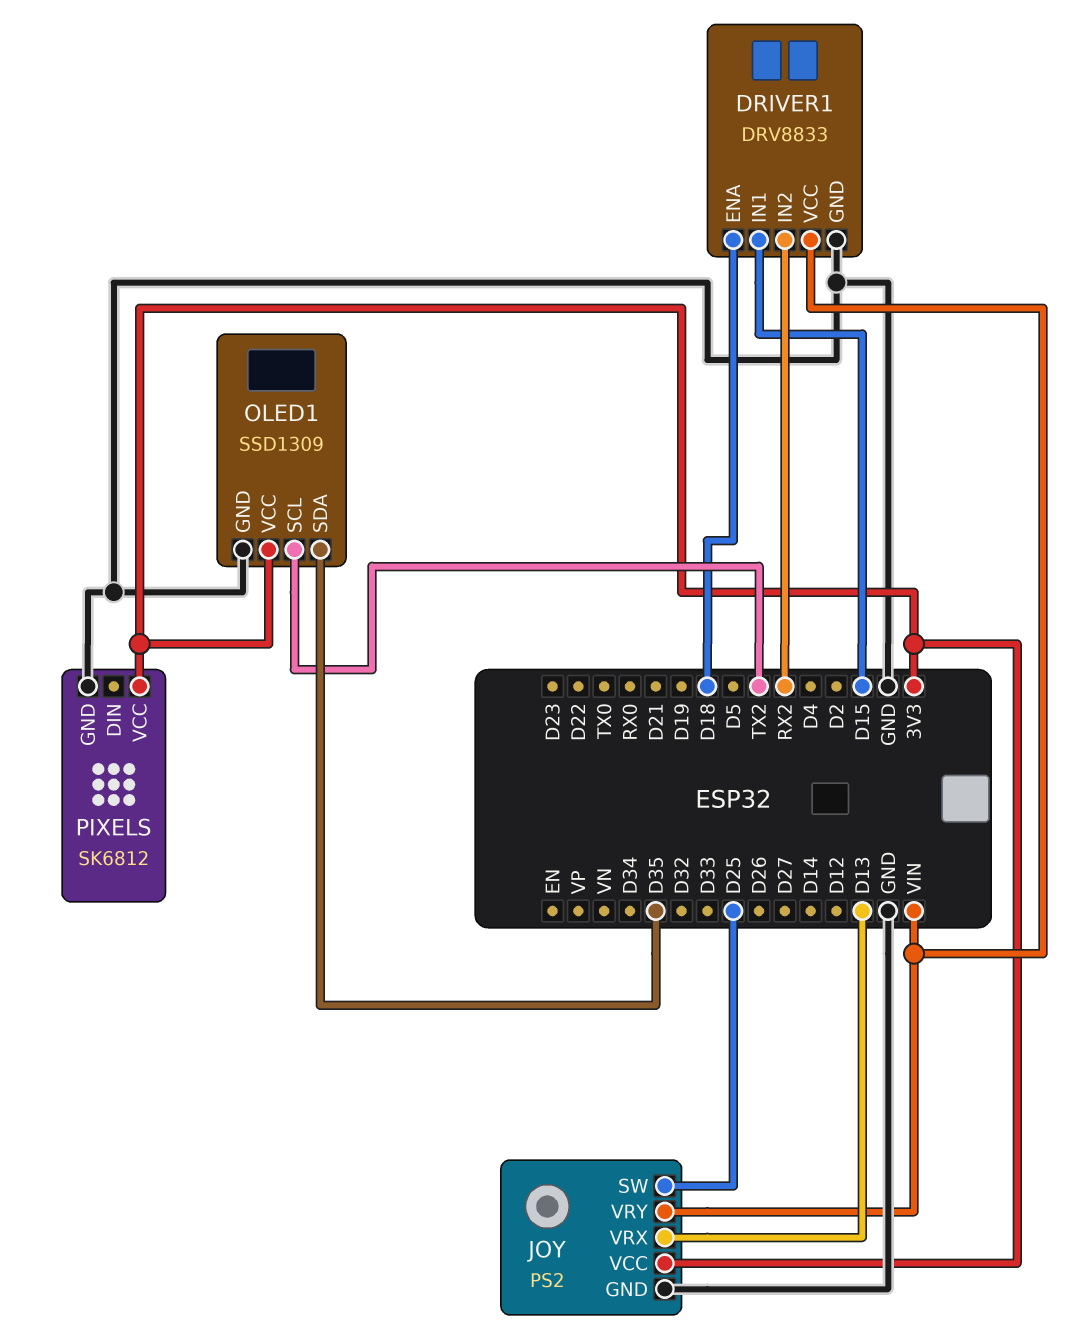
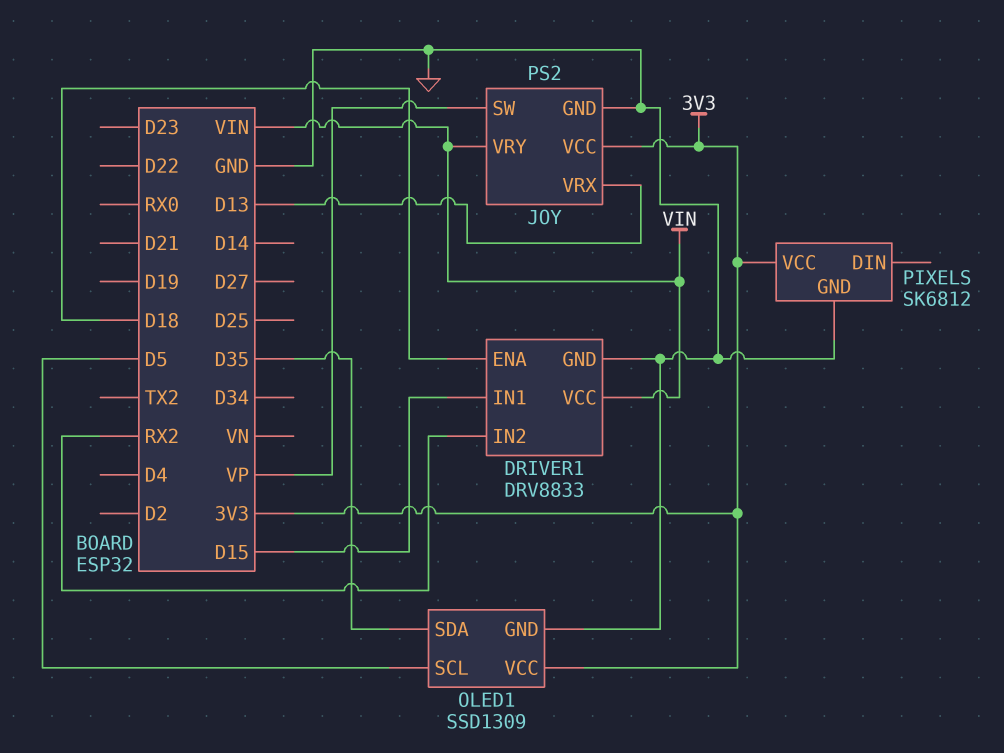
JOY pin SW: D25 -> VP
OLED1 pin SCL: TX2 -> D5

